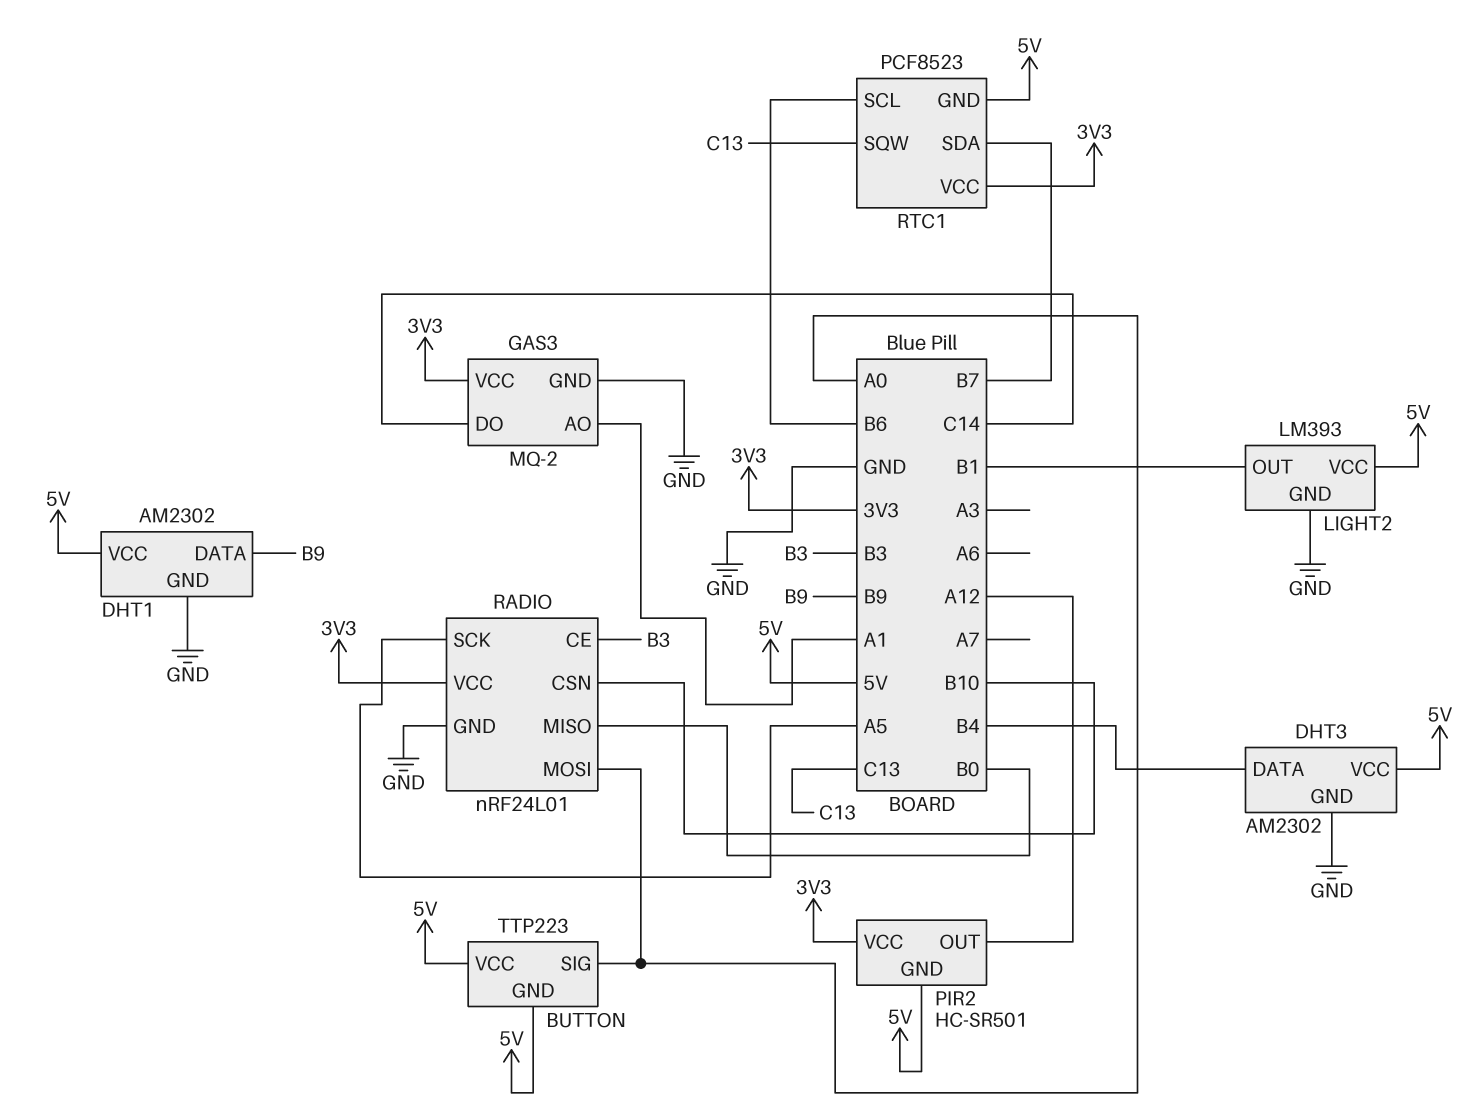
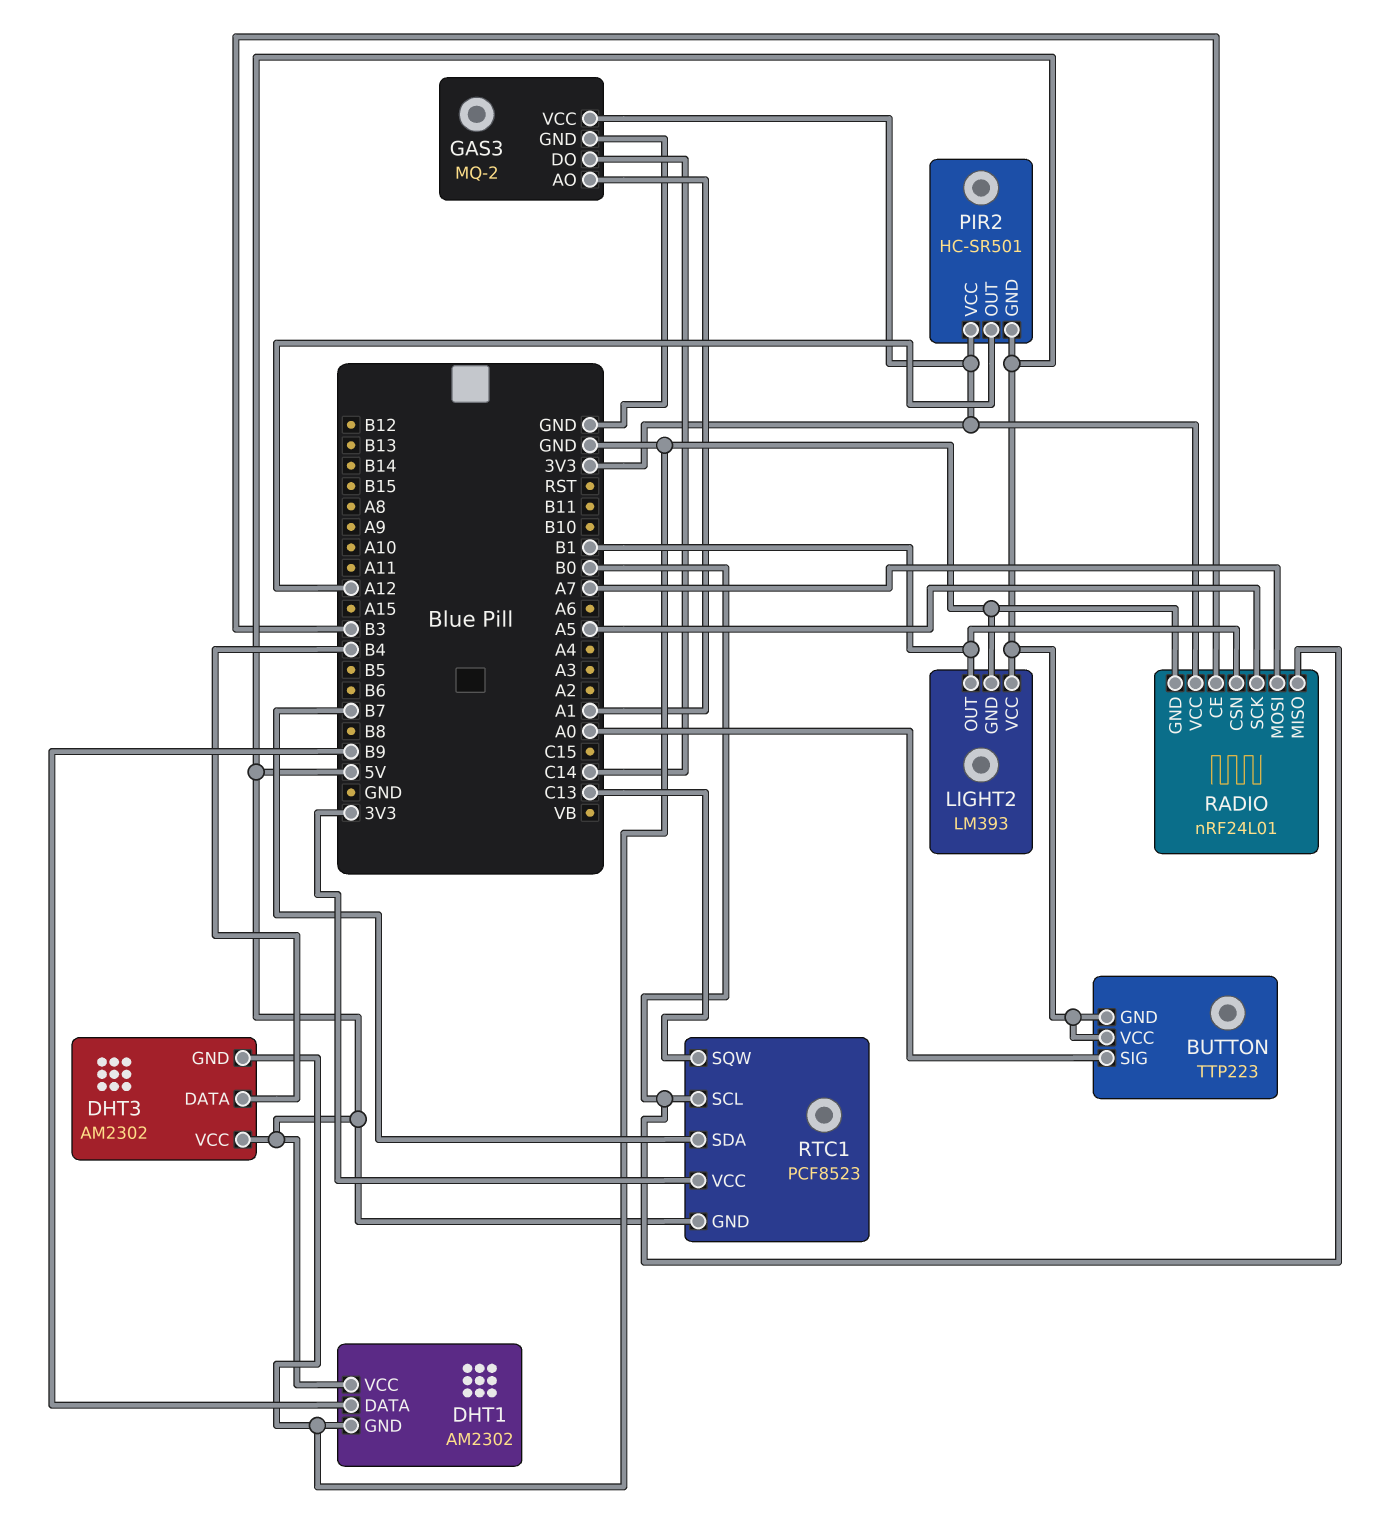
RADIO pin CSN: B10 -> B1
RADIO pin MOSI: A0 -> A7
RTC1 pin SCL: B6 -> B0

